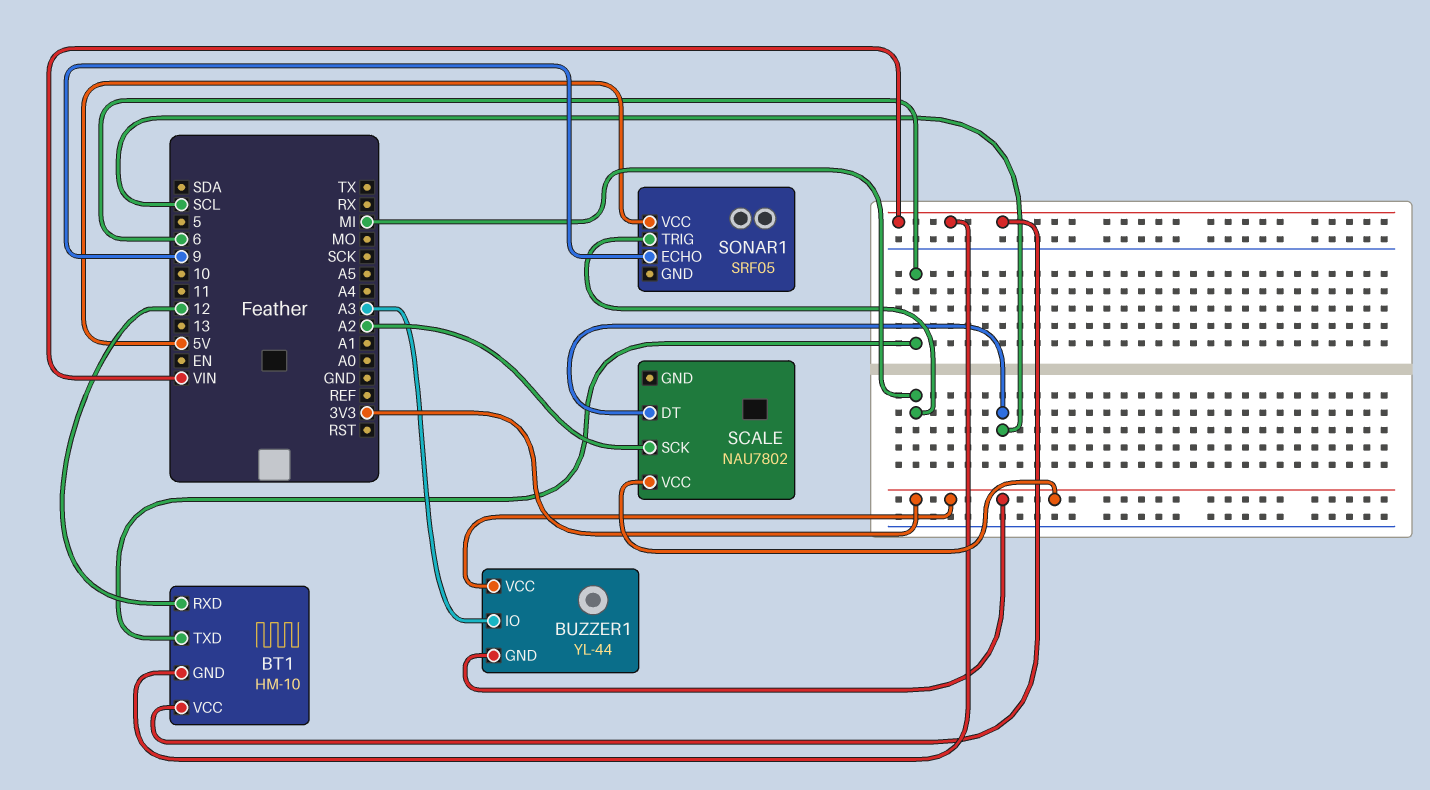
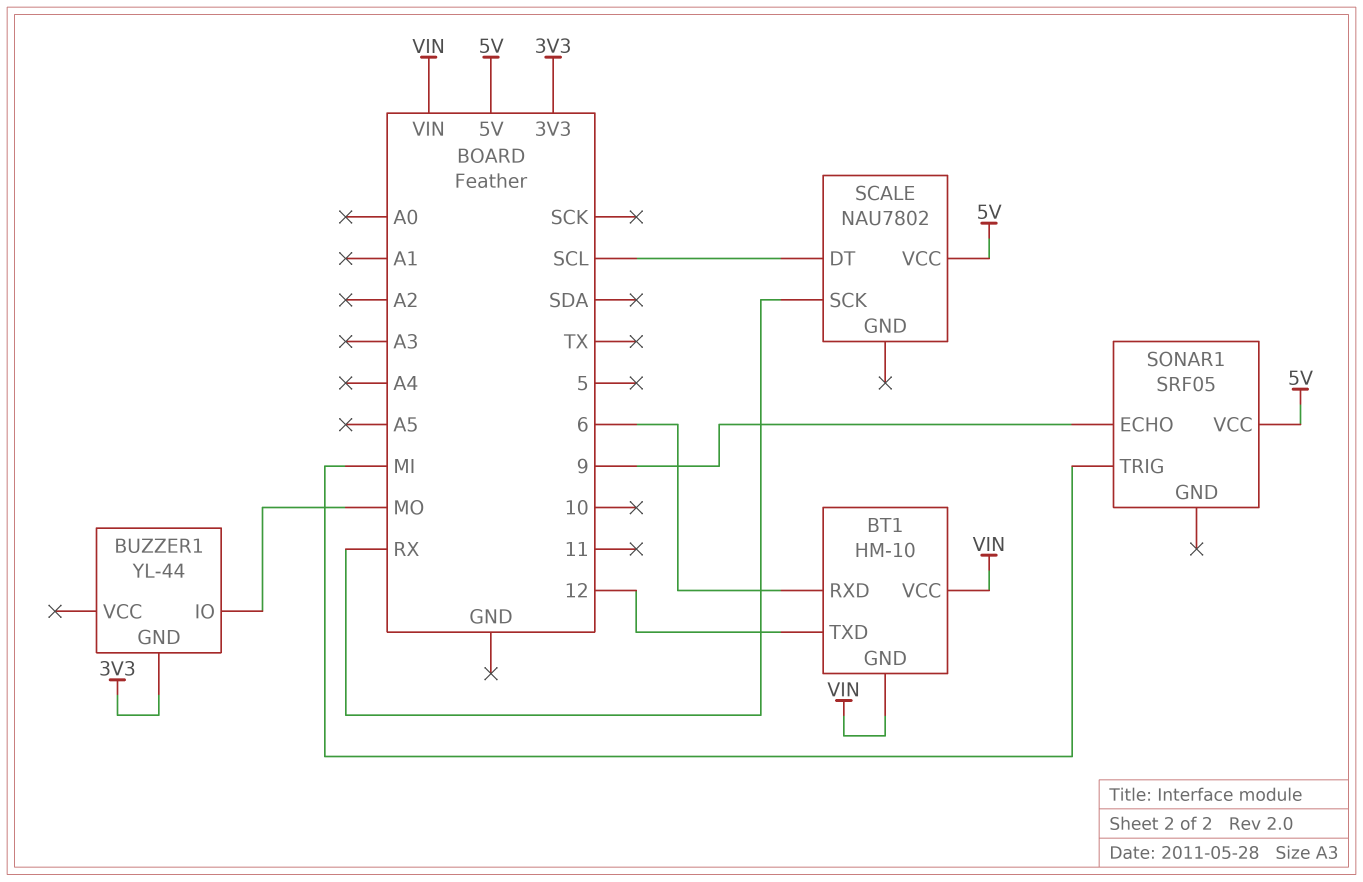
BT1 pin RXD: 12 -> 6
BT1 pin TXD: 6 -> 12
BUZZER1 pin IO: A3 -> MO
BUZZER1 pin VCC: 3V3 -> none
SCALE pin SCK: A2 -> RX
SCALE pin VCC: 3V3 -> 5V

